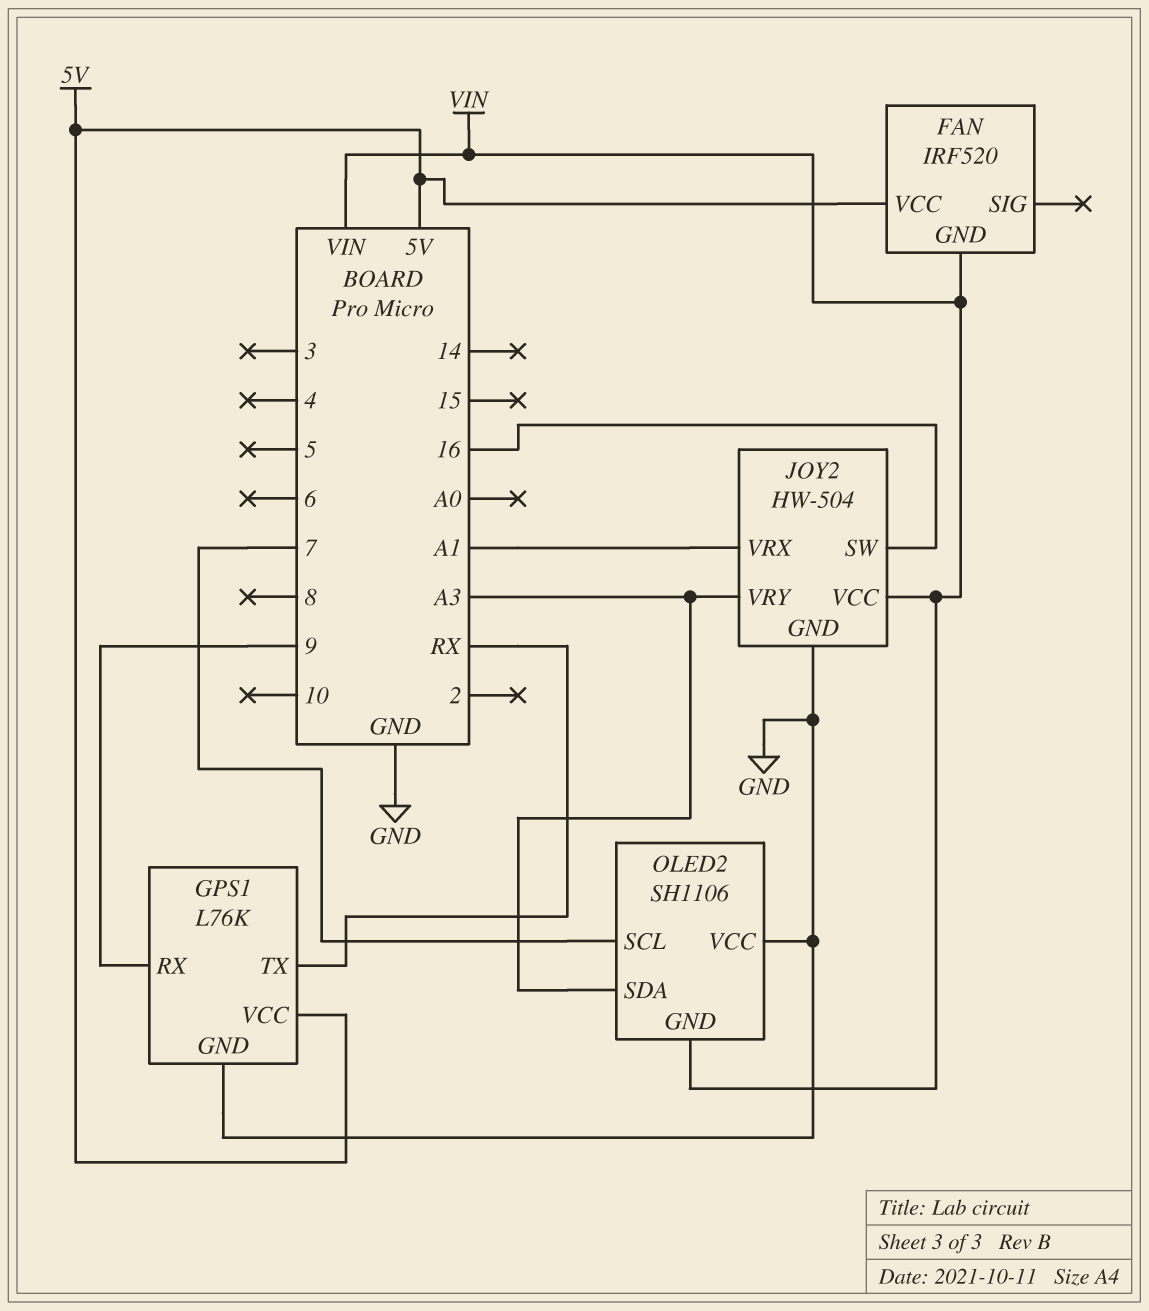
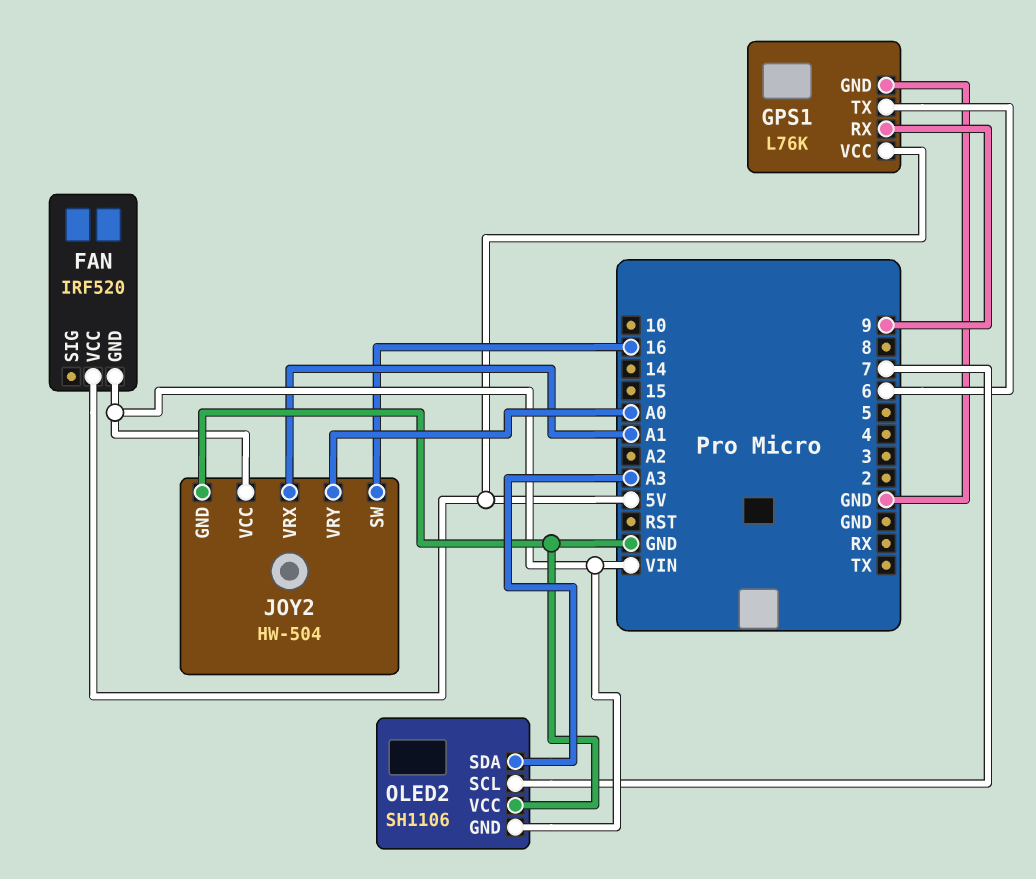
GPS1 pin TX: RX -> 6
JOY2 pin VRY: A3 -> A0

